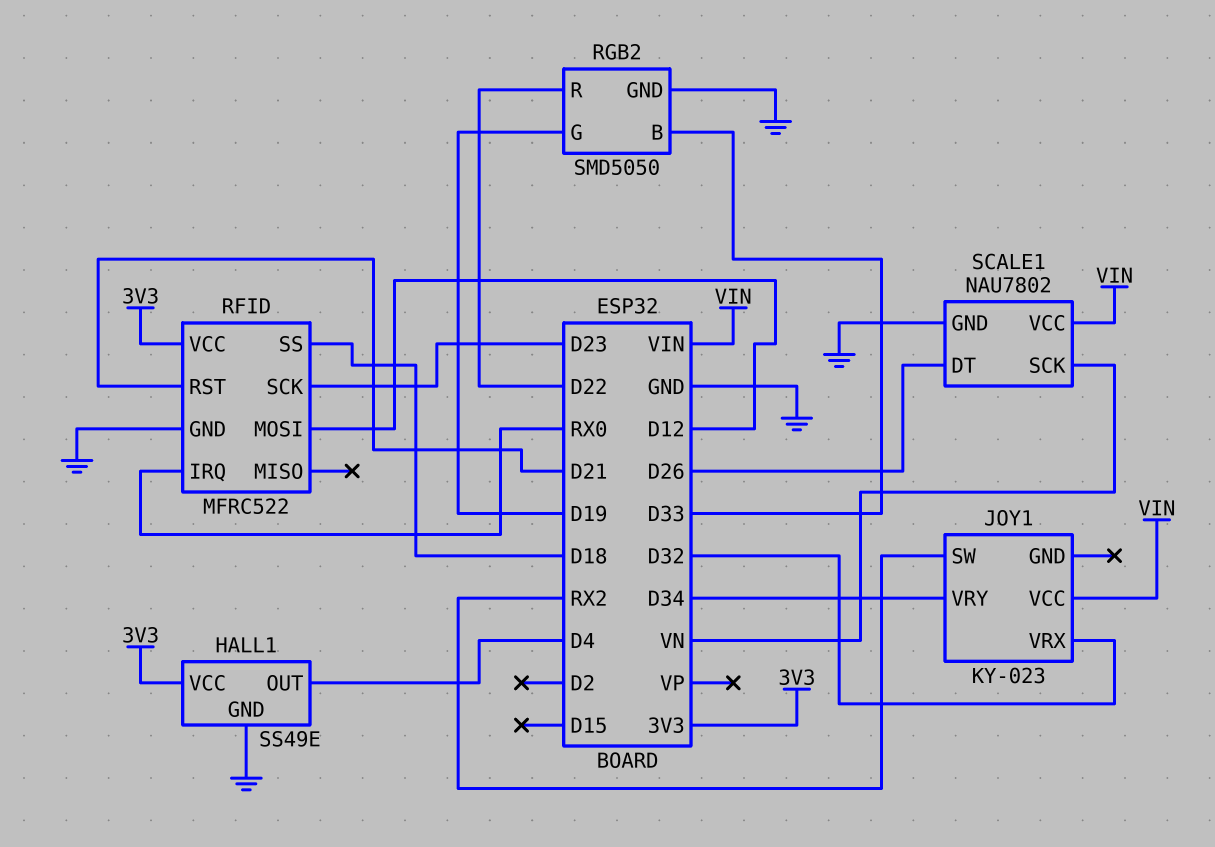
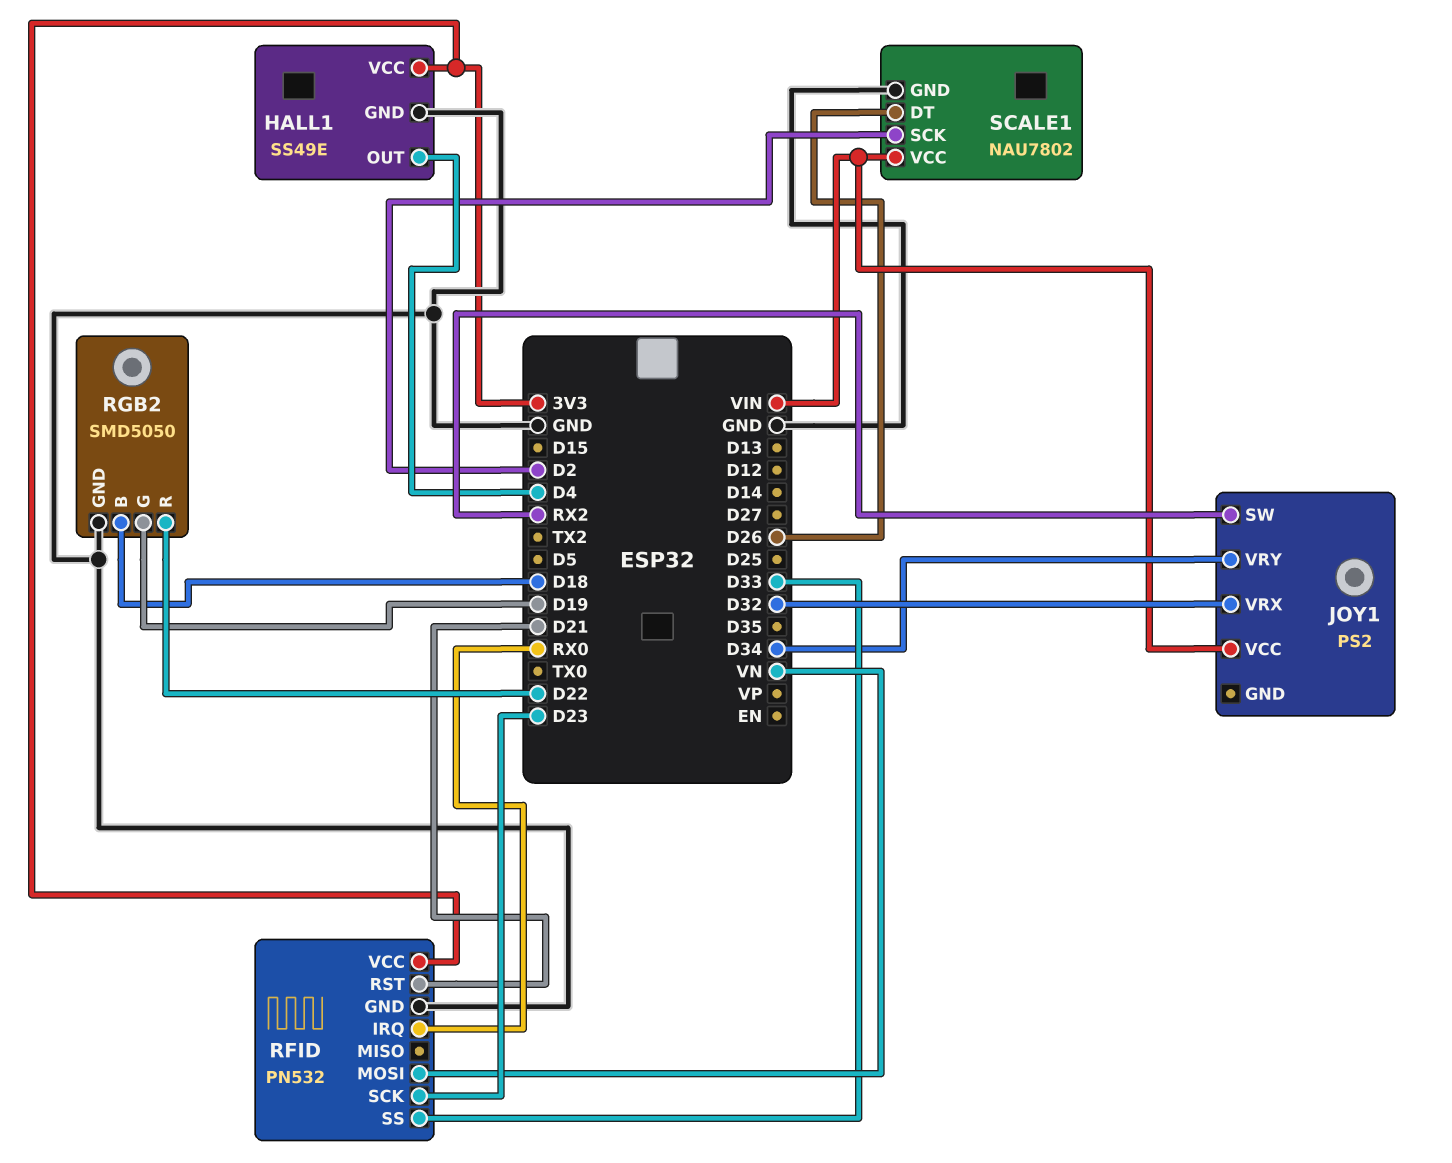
JOY1: KY-023 -> PS2
RFID: MFRC522 -> PN532
RFID pin MOSI: D12 -> VN
RFID pin SS: D18 -> D33
RGB2 pin B: D33 -> D18
SCALE1 pin SCK: VN -> D2

